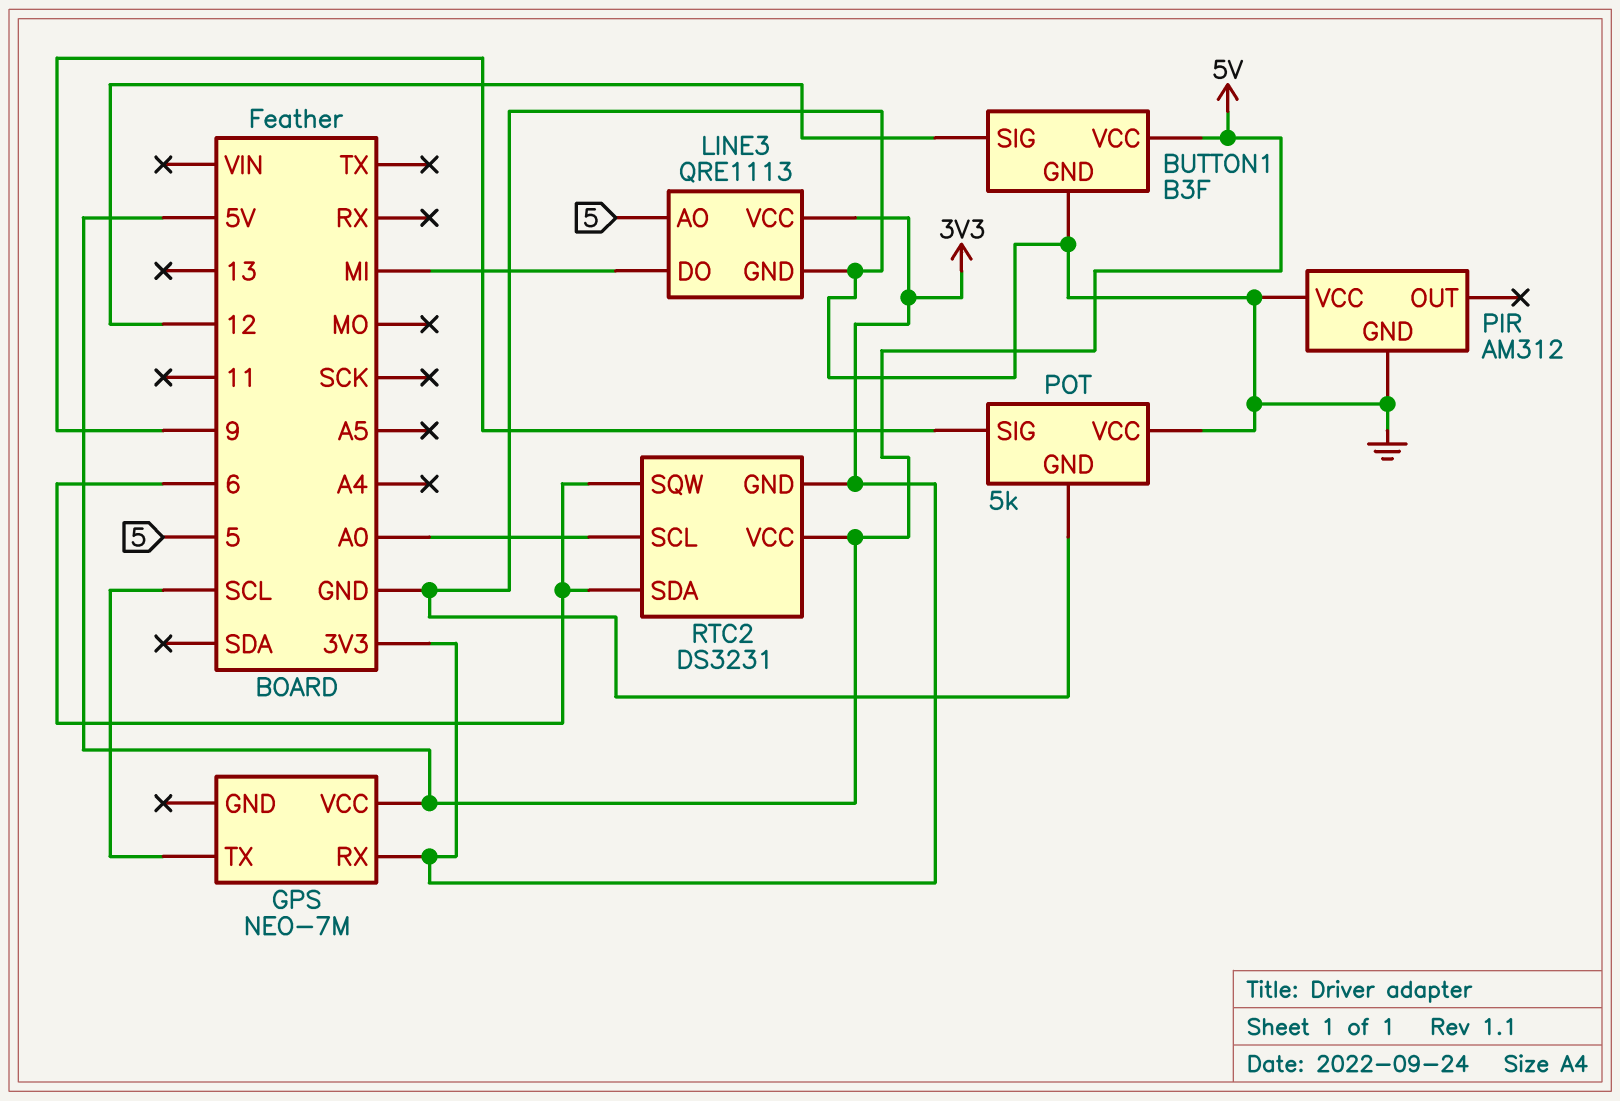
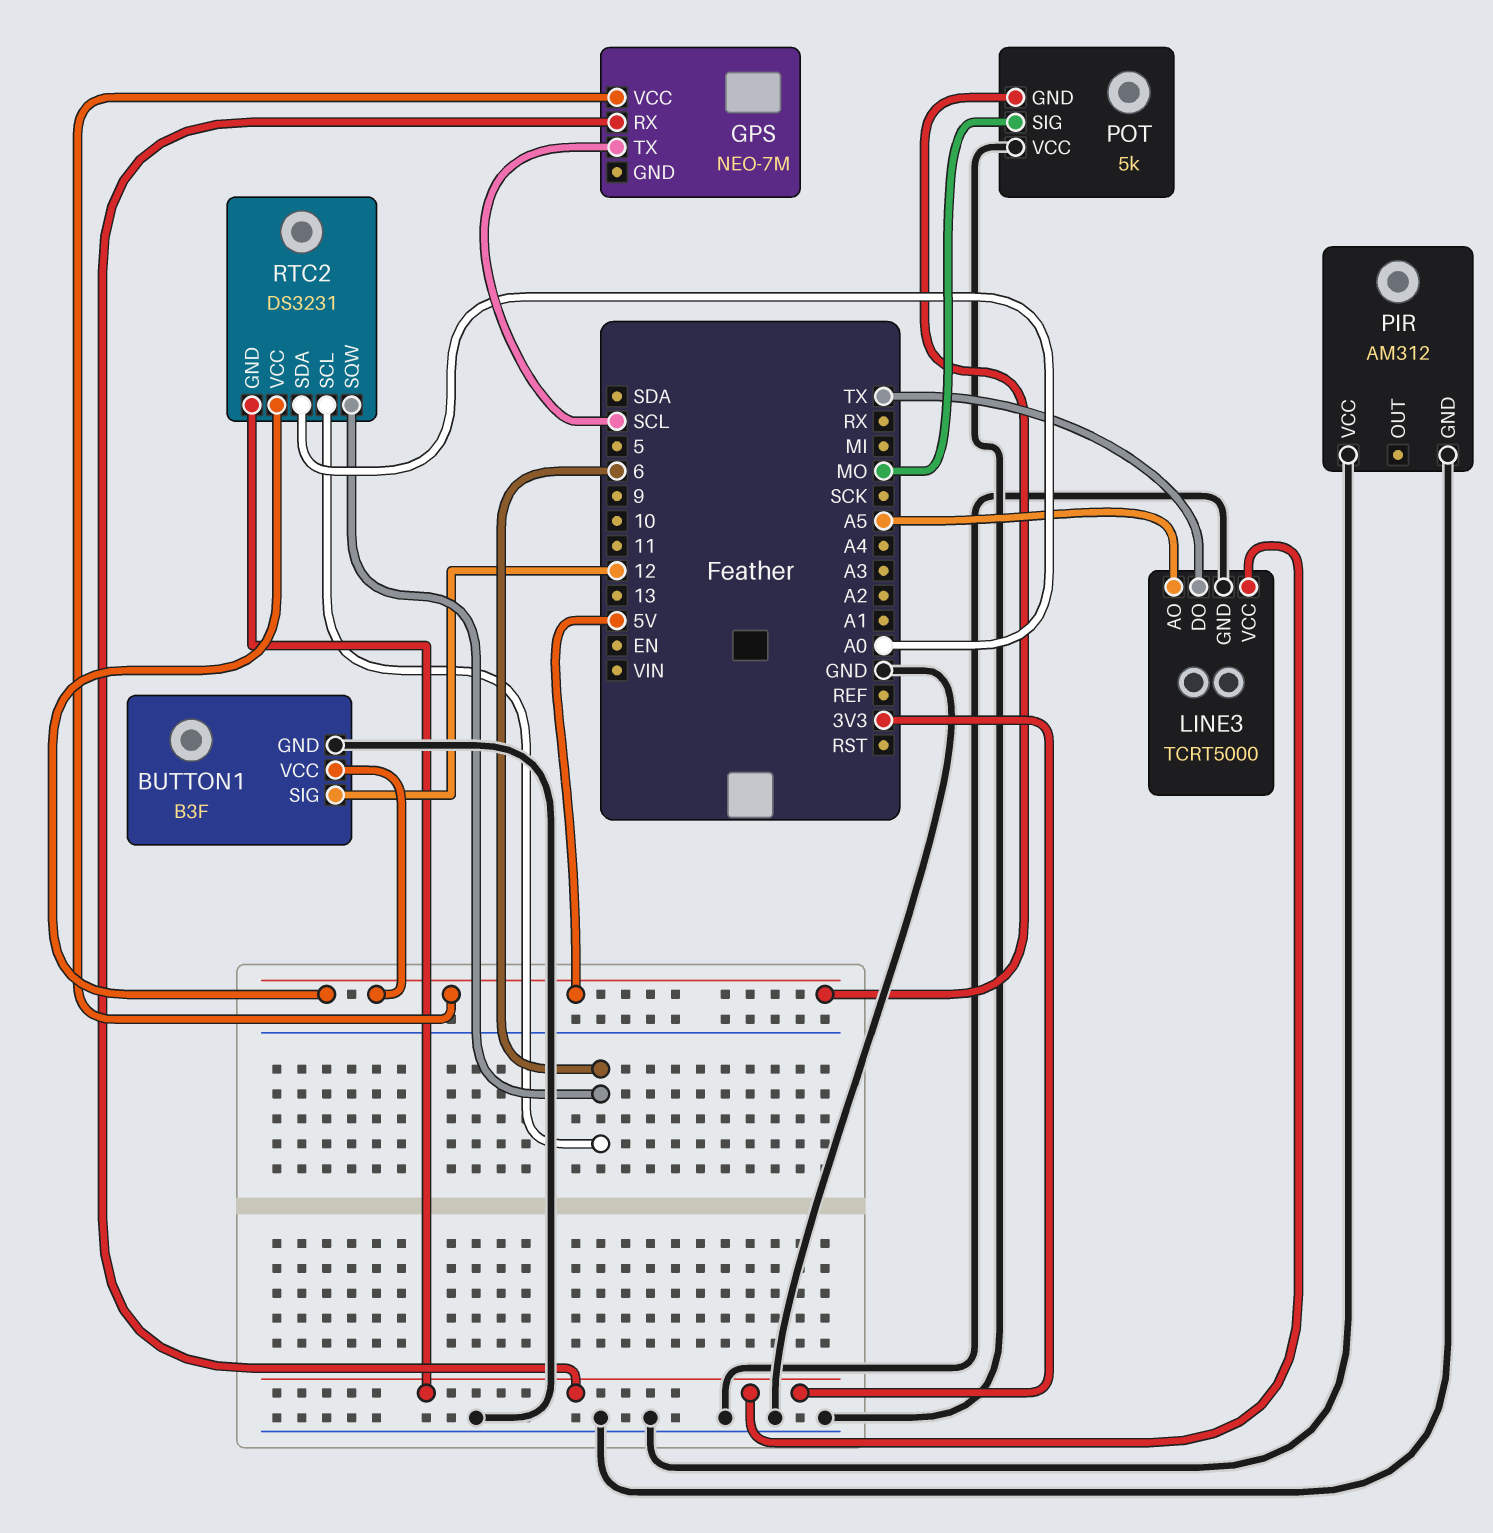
LINE3: QRE1113 -> TCRT5000
LINE3 pin AO: 5 -> A5
LINE3 pin DO: MI -> TX
POT pin GND: GND -> 5V
POT pin SIG: 9 -> MO
RTC2 pin SCL: A0 -> 6
RTC2 pin SDA: 6 -> A0

